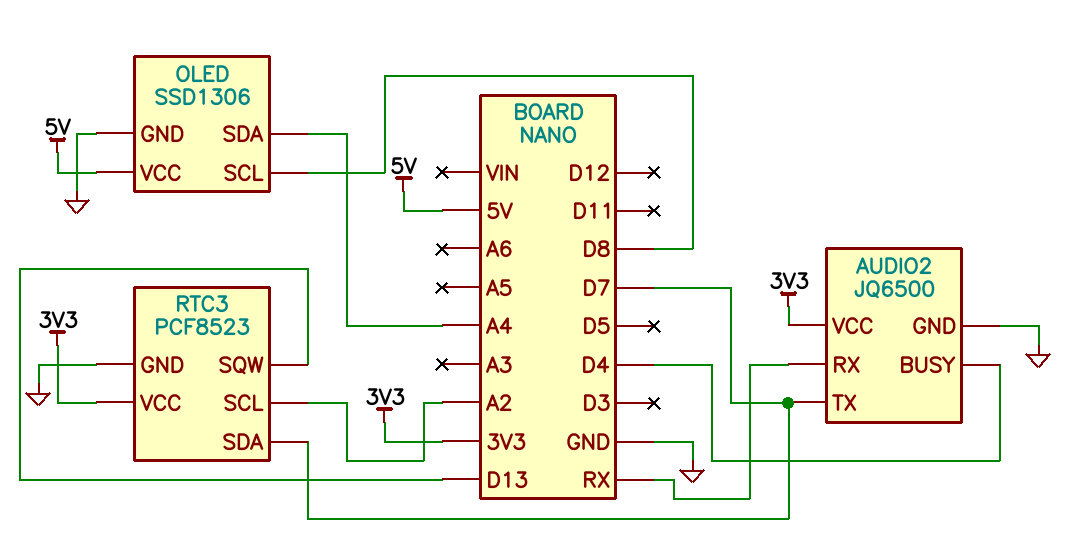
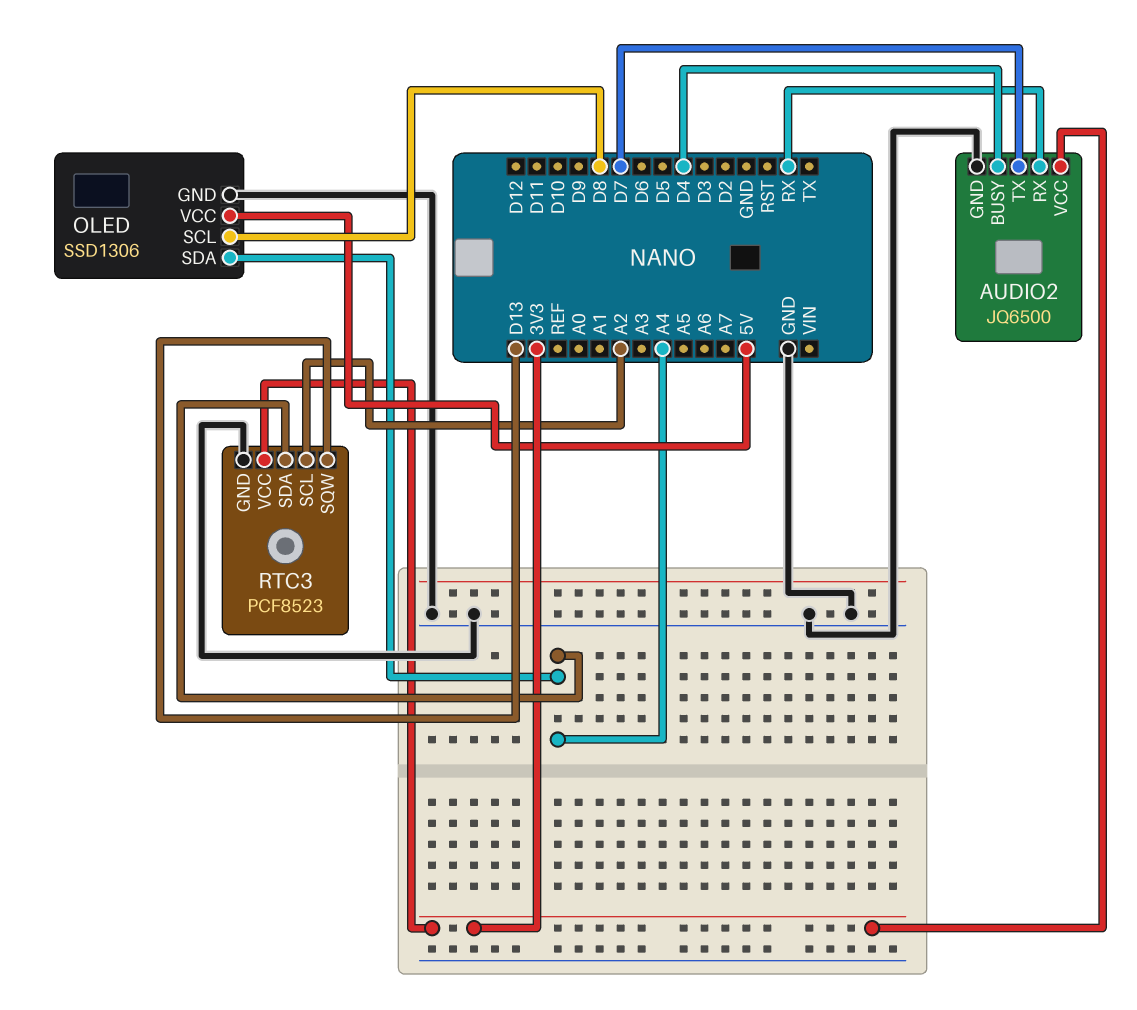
RTC3 pin SDA: D7 -> A4

